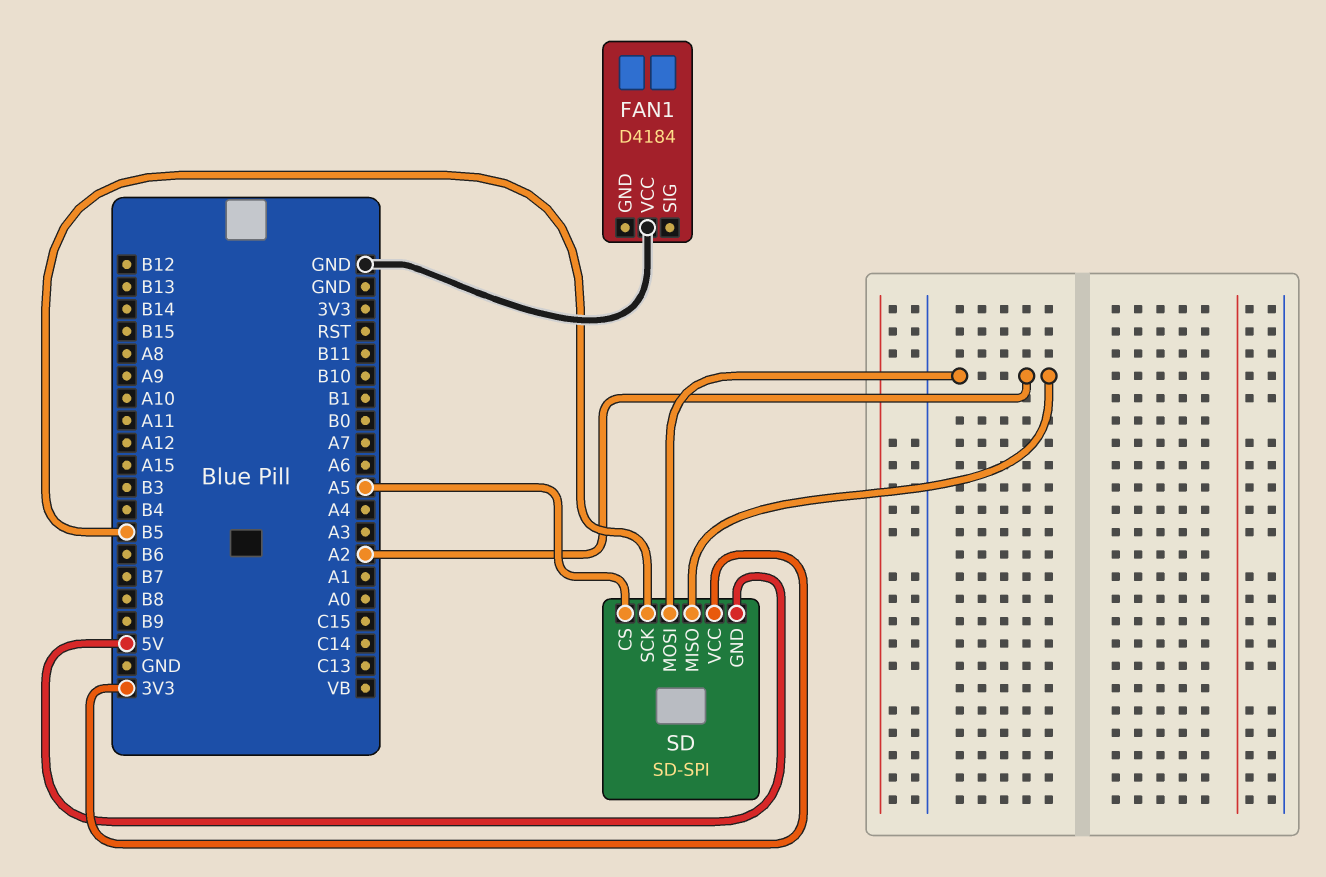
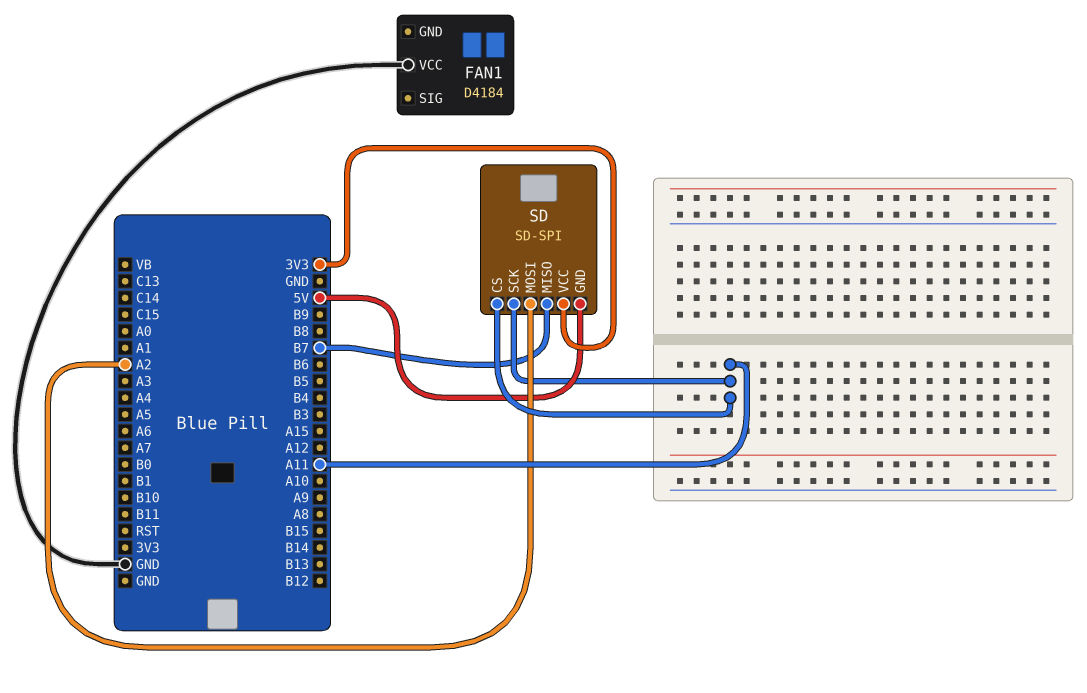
SD pin CS: A5 -> A11
SD pin MISO: A2 -> B7
SD pin SCK: B5 -> A11

